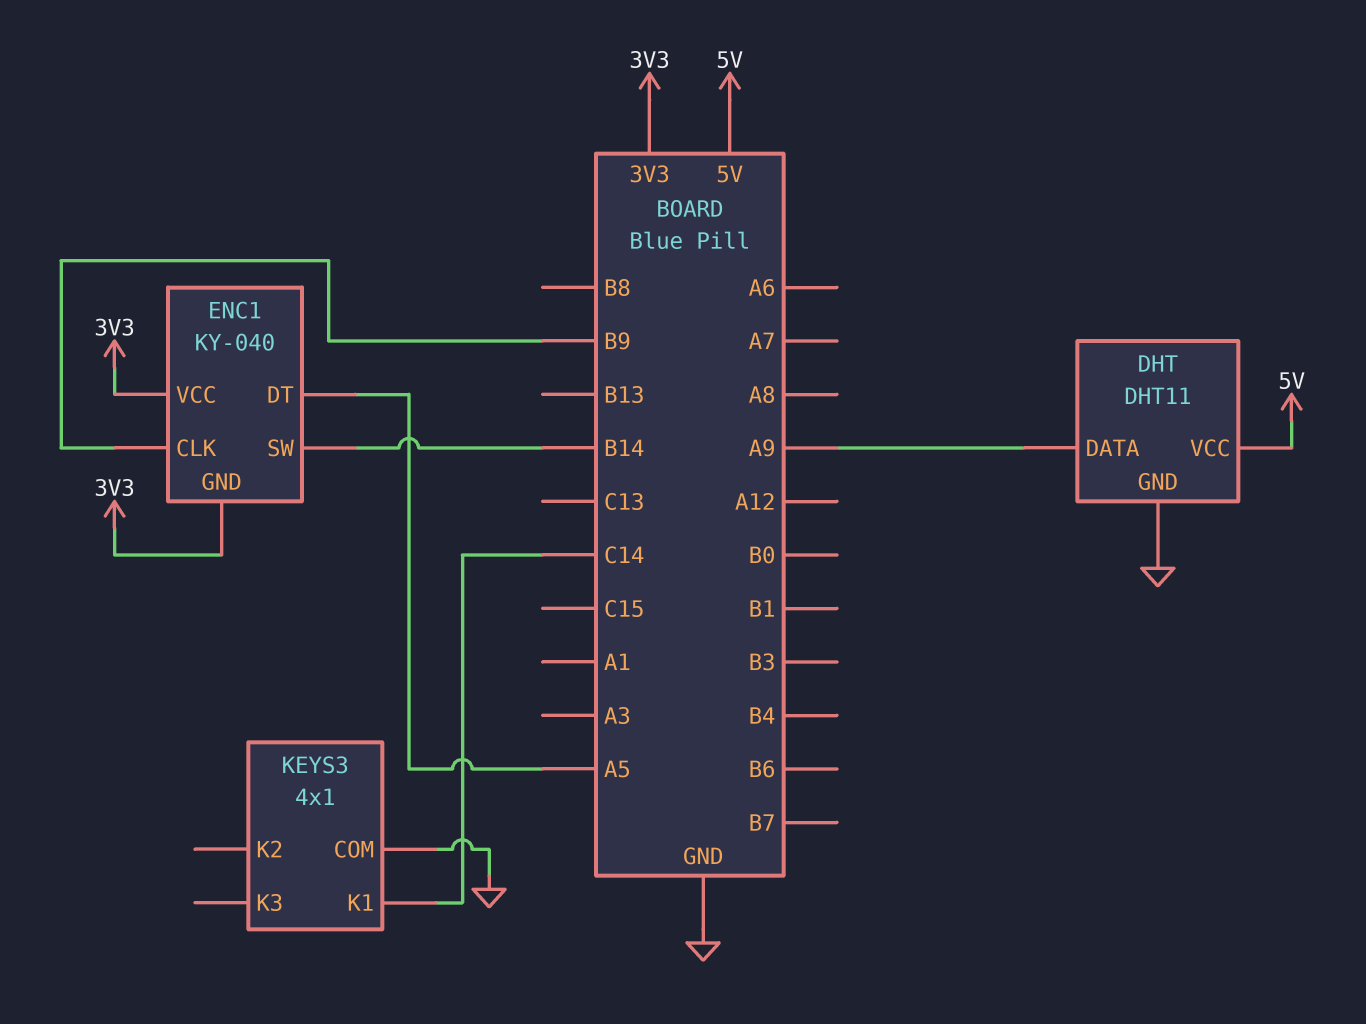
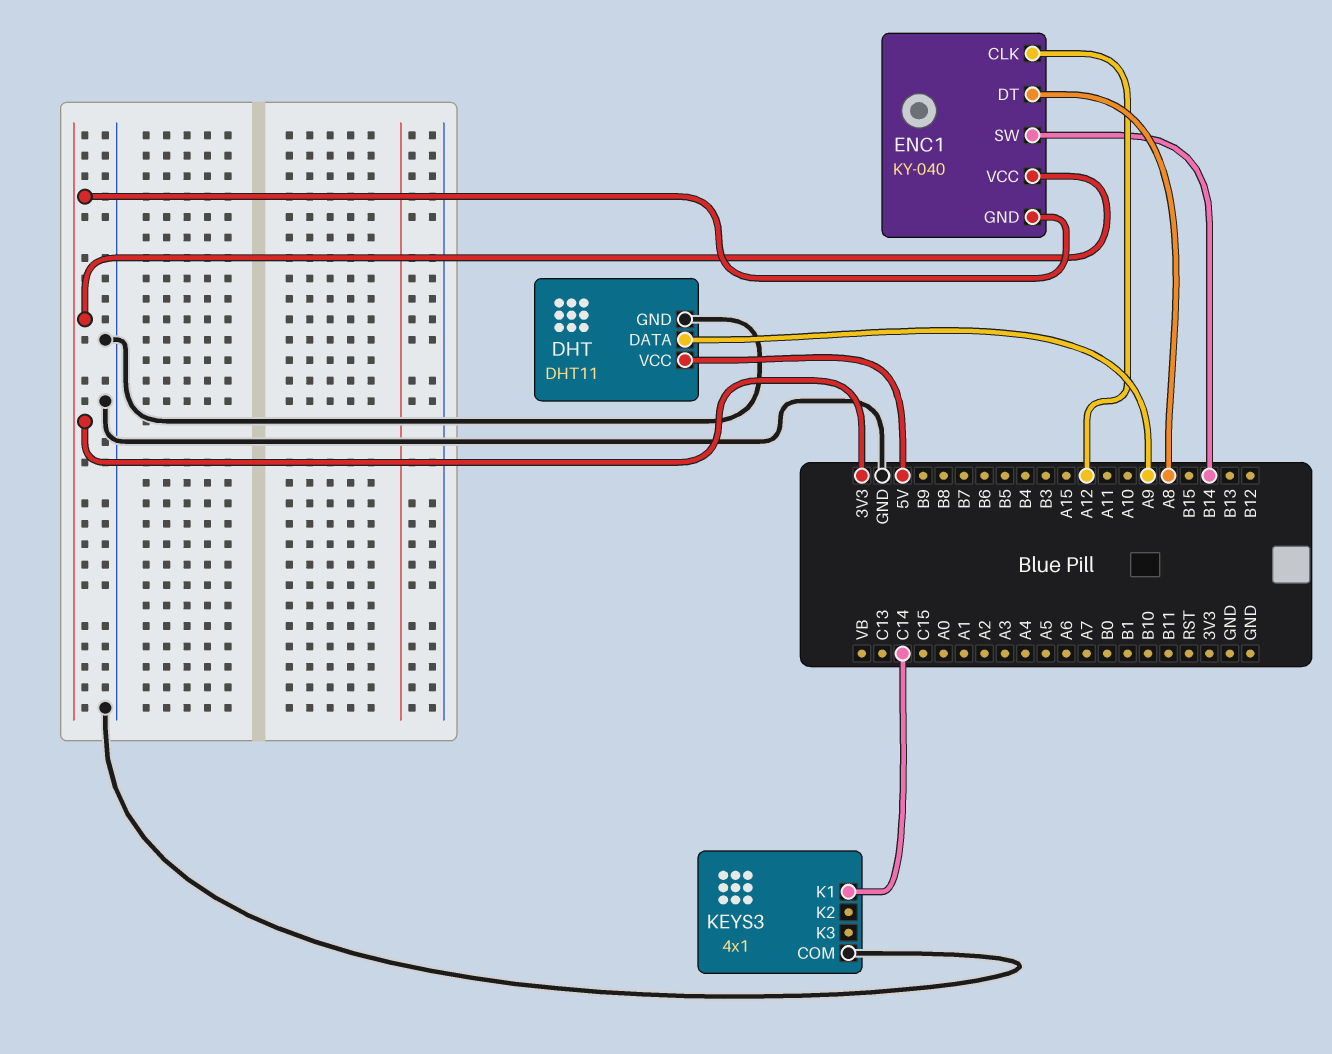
ENC1 pin CLK: B9 -> A12
ENC1 pin DT: A5 -> A8

